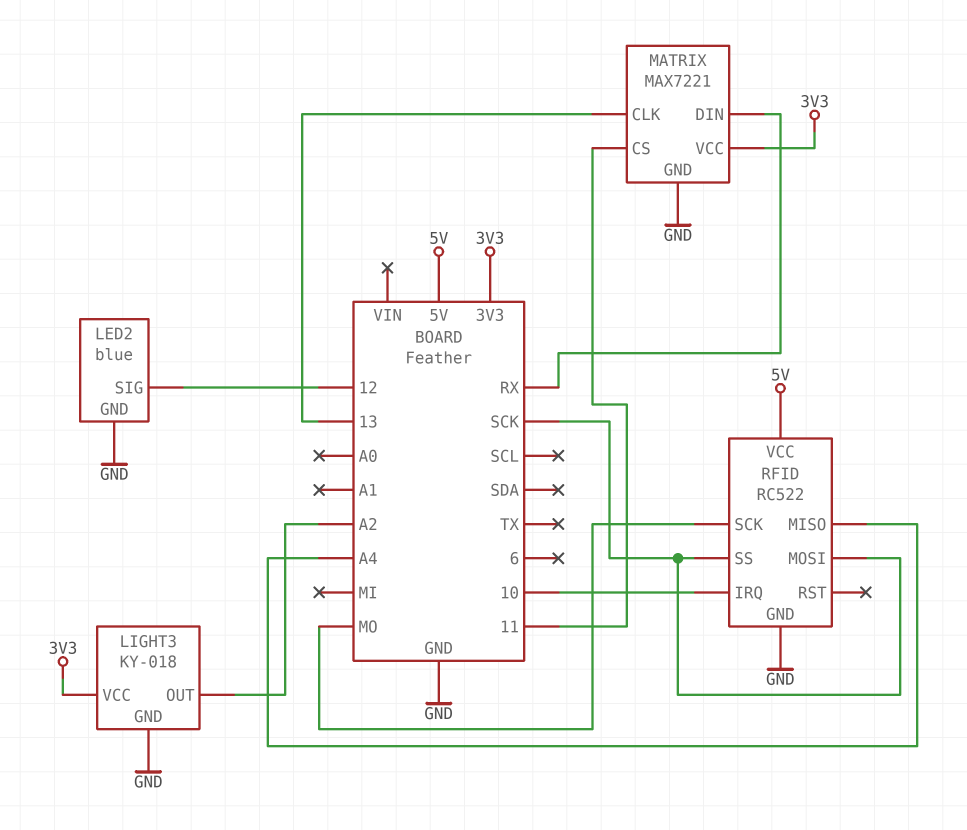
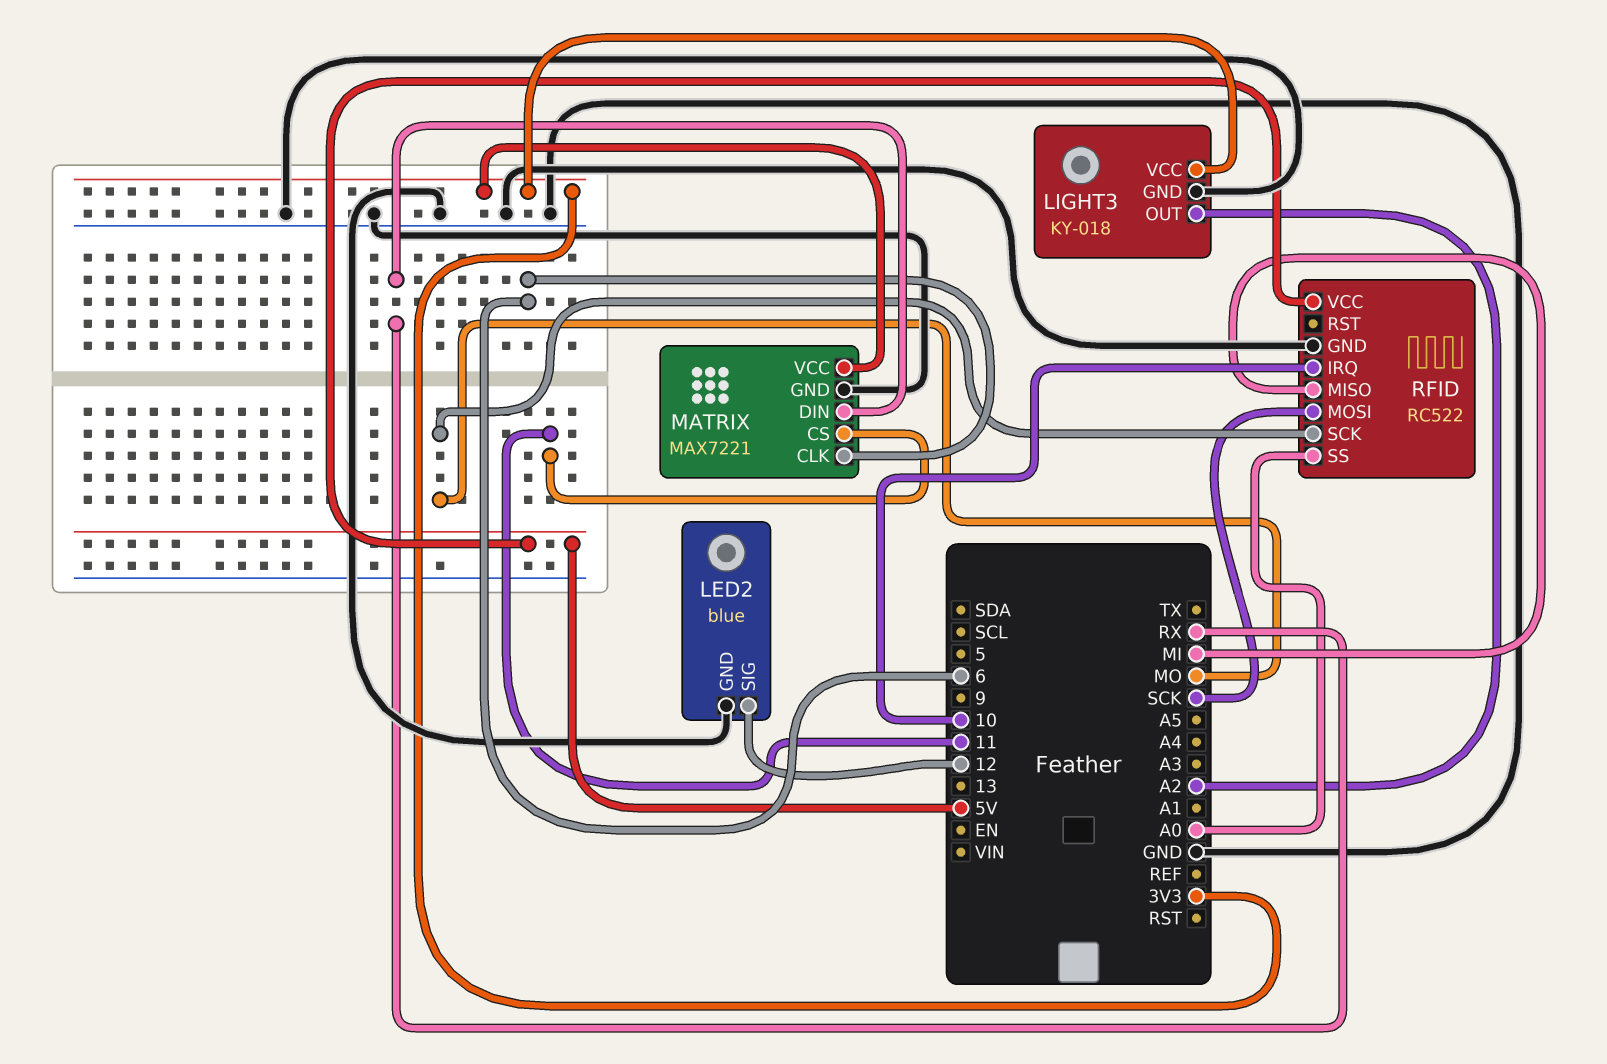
MATRIX pin CLK: 13 -> 6
RFID pin MISO: A4 -> MI
RFID pin SS: SCK -> A0

